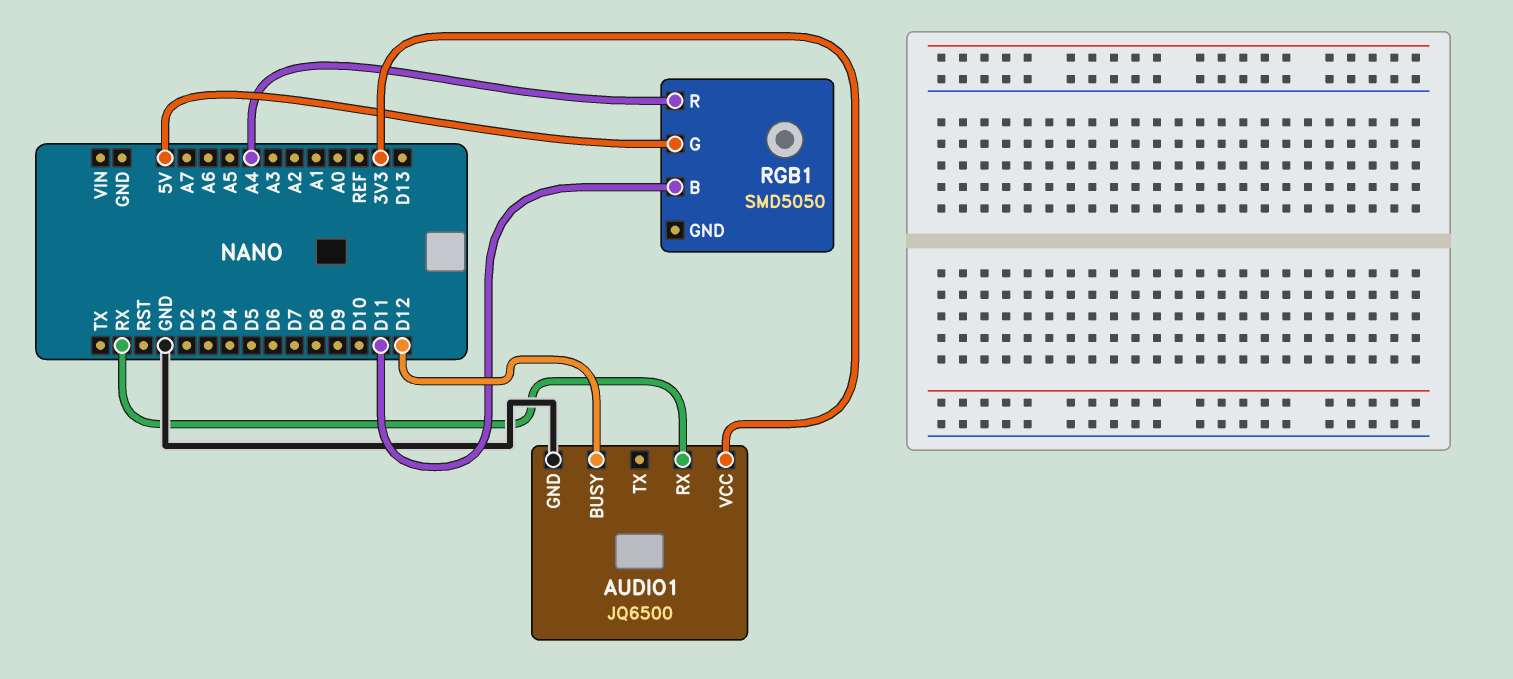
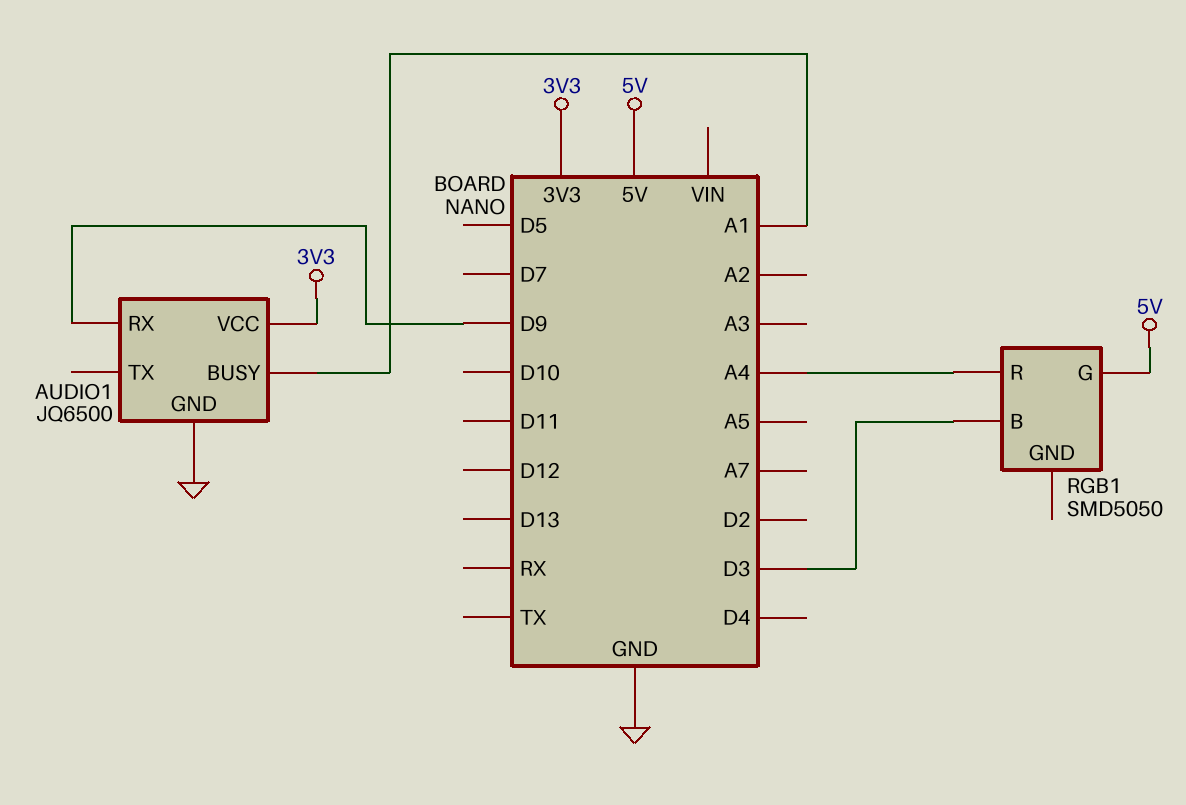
AUDIO1 pin BUSY: D12 -> A1
AUDIO1 pin RX: RX -> D9
RGB1 pin B: D11 -> D3

